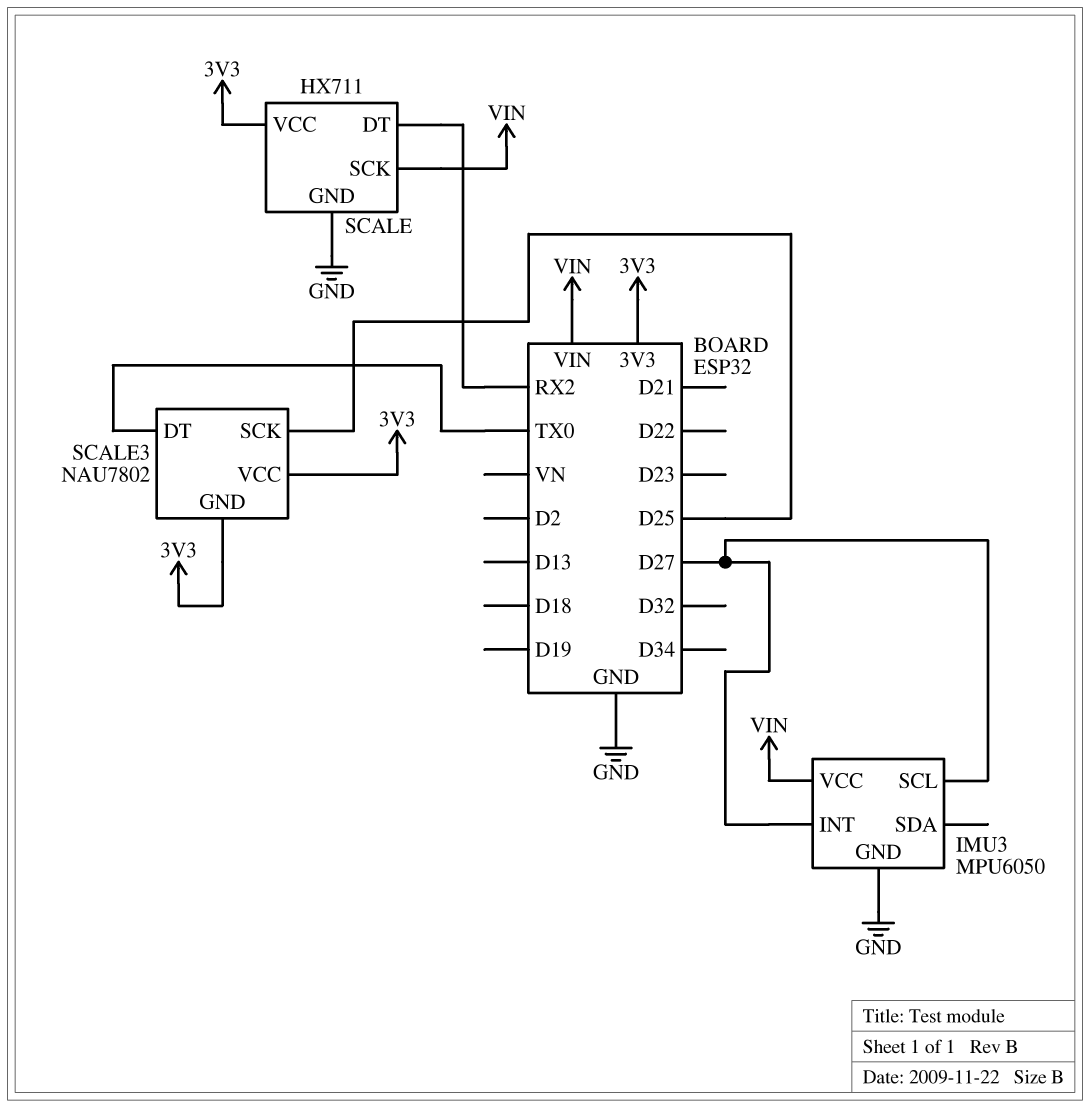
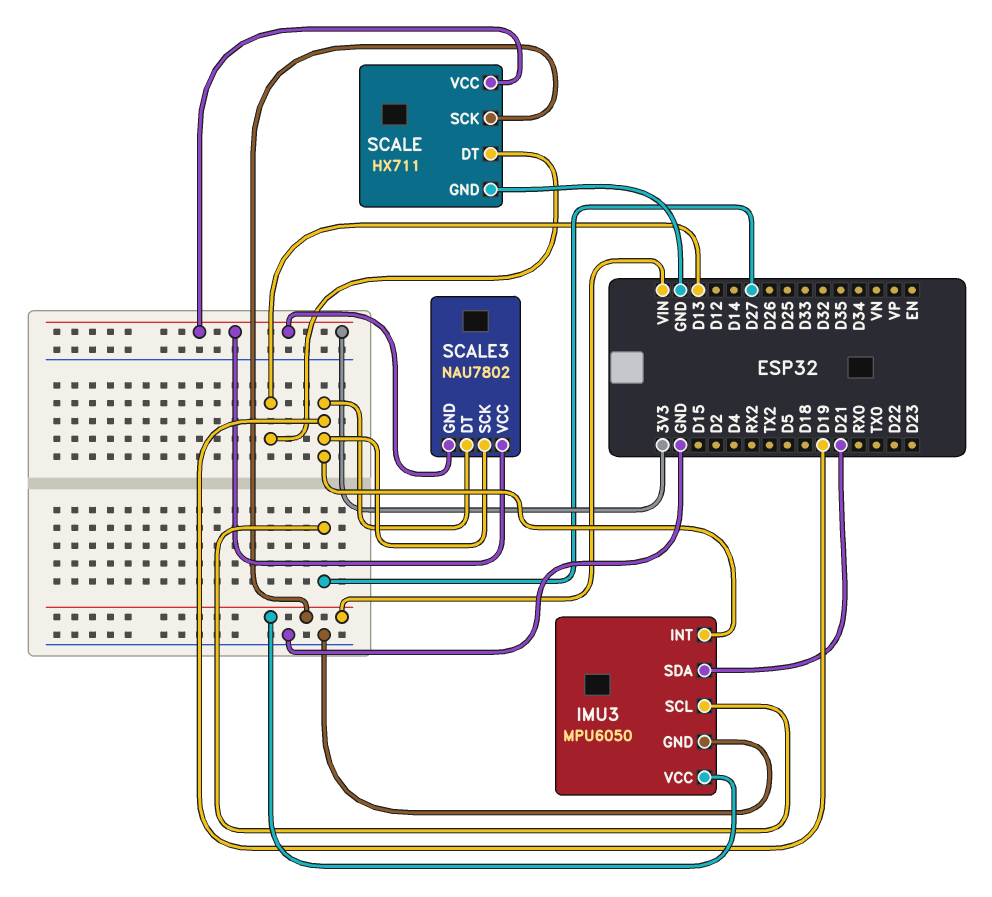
IMU3 pin INT: D27 -> D19
IMU3 pin SDA: none -> D21
SCALE pin DT: RX2 -> D13
SCALE3 pin DT: TX0 -> D19
SCALE3 pin SCK: D25 -> D19

